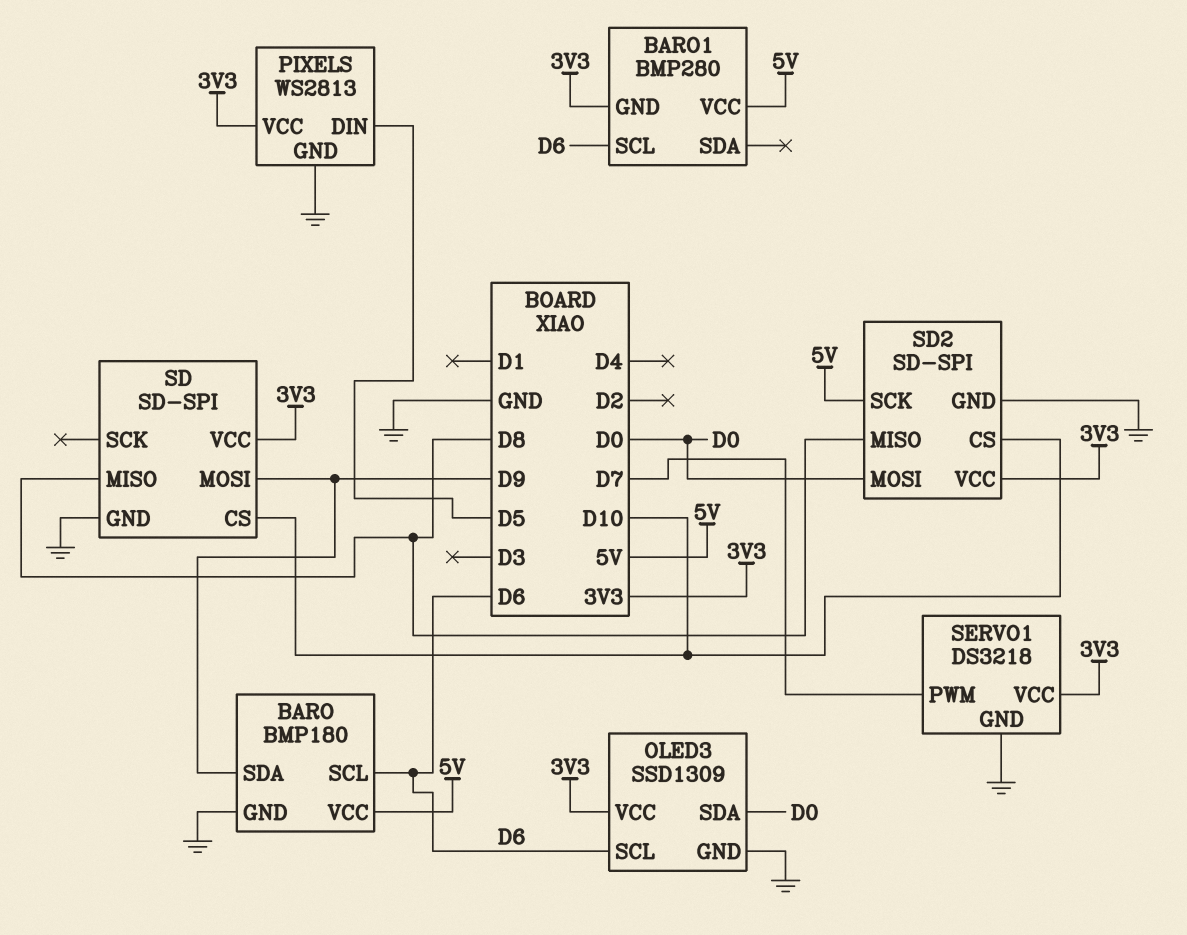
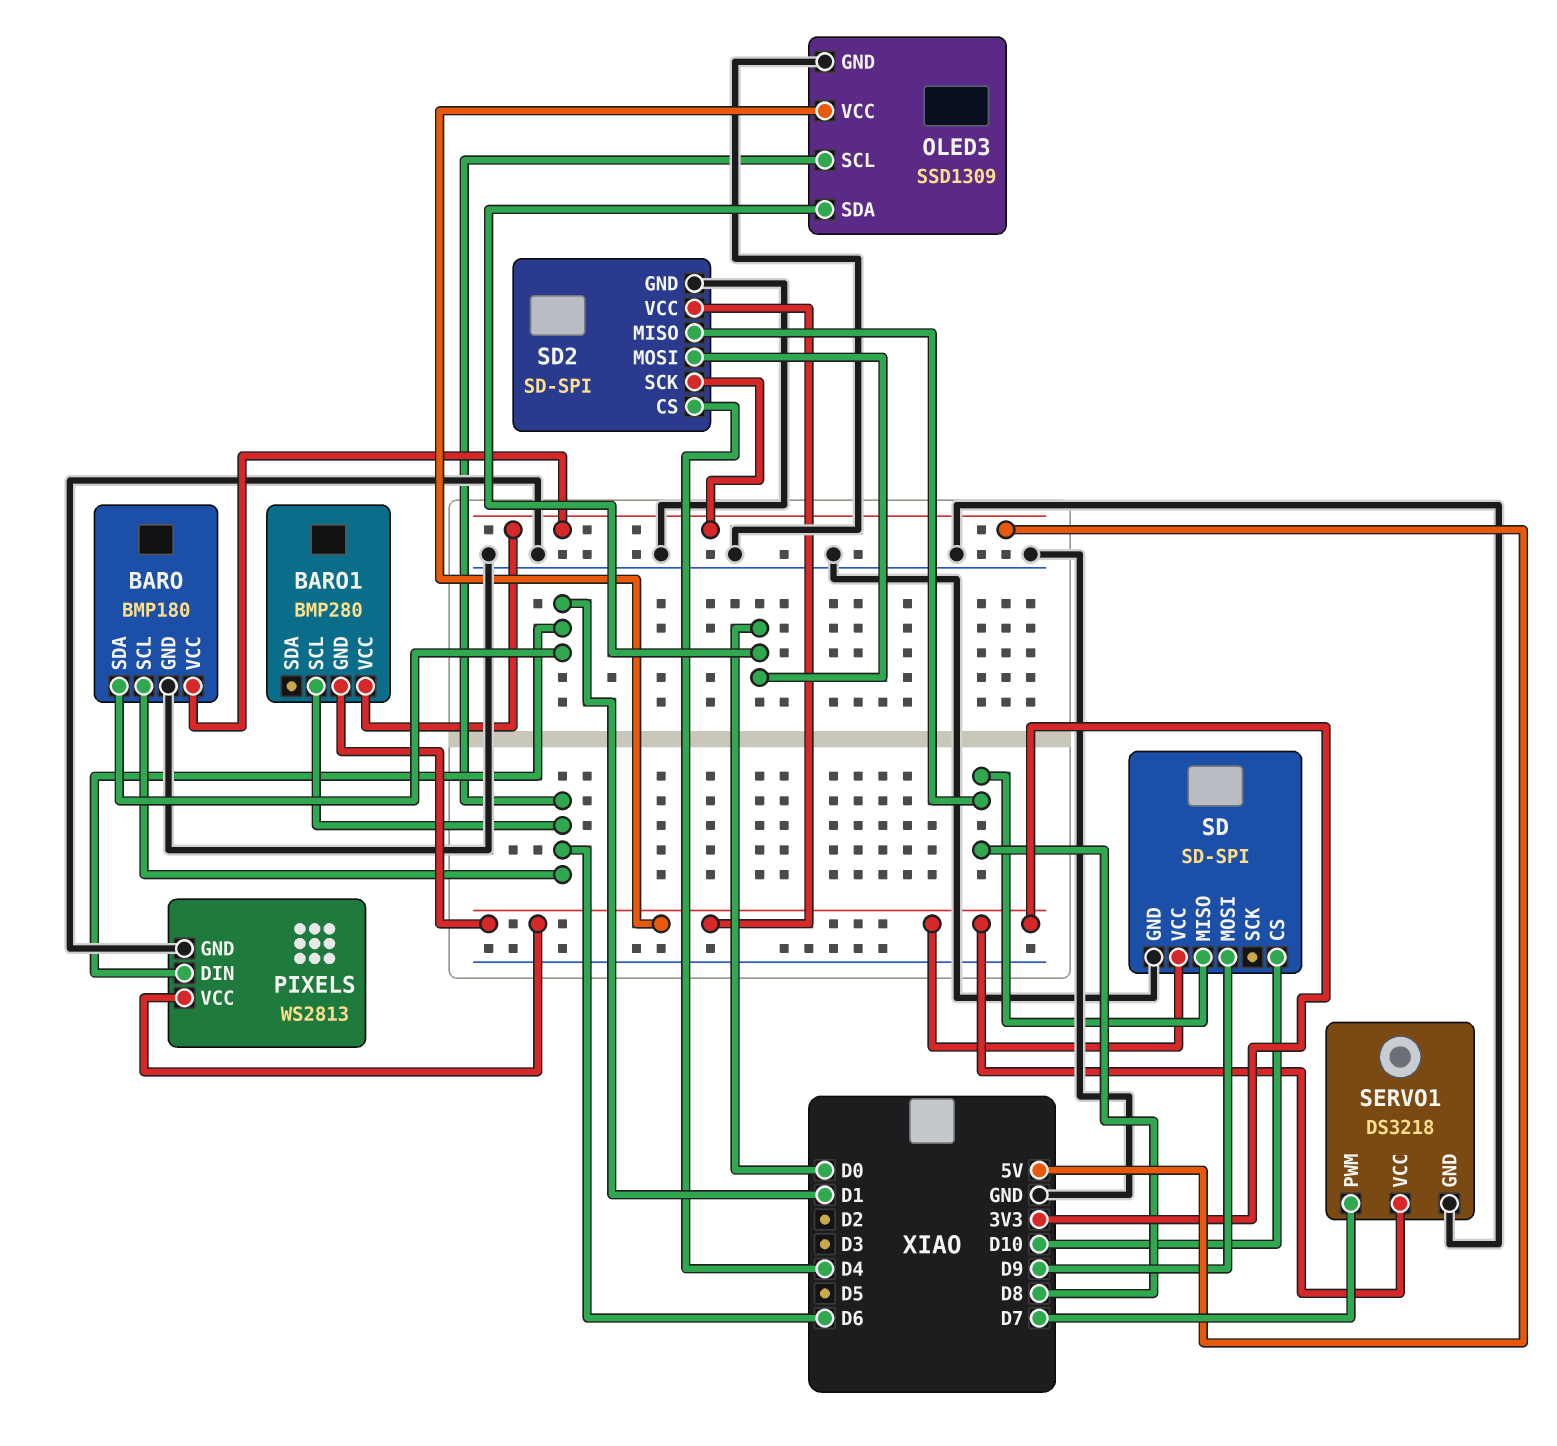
BARO pin SDA: D9 -> D1
PIXELS pin DIN: D5 -> D1
SD2 pin CS: D10 -> D4

